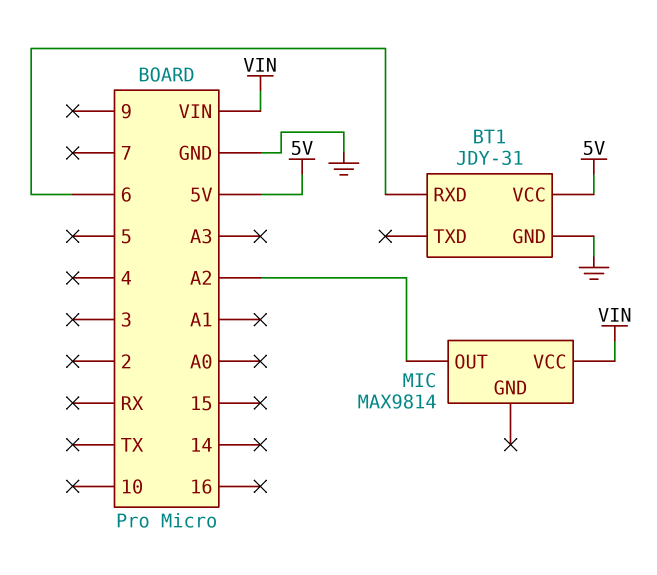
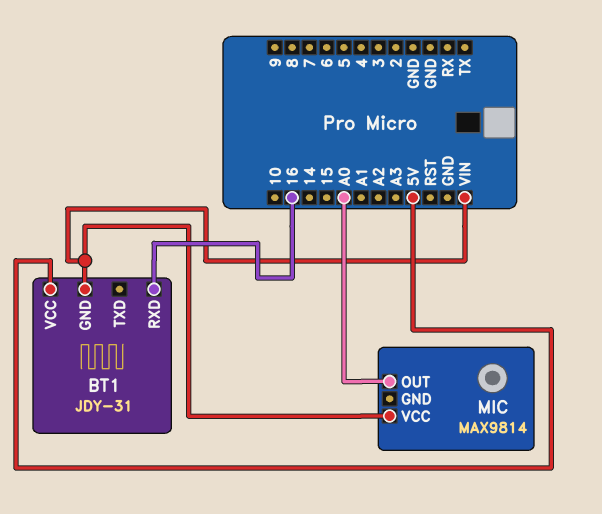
BT1 pin GND: GND -> VIN
BT1 pin RXD: 6 -> 16
MIC pin OUT: A2 -> A0

